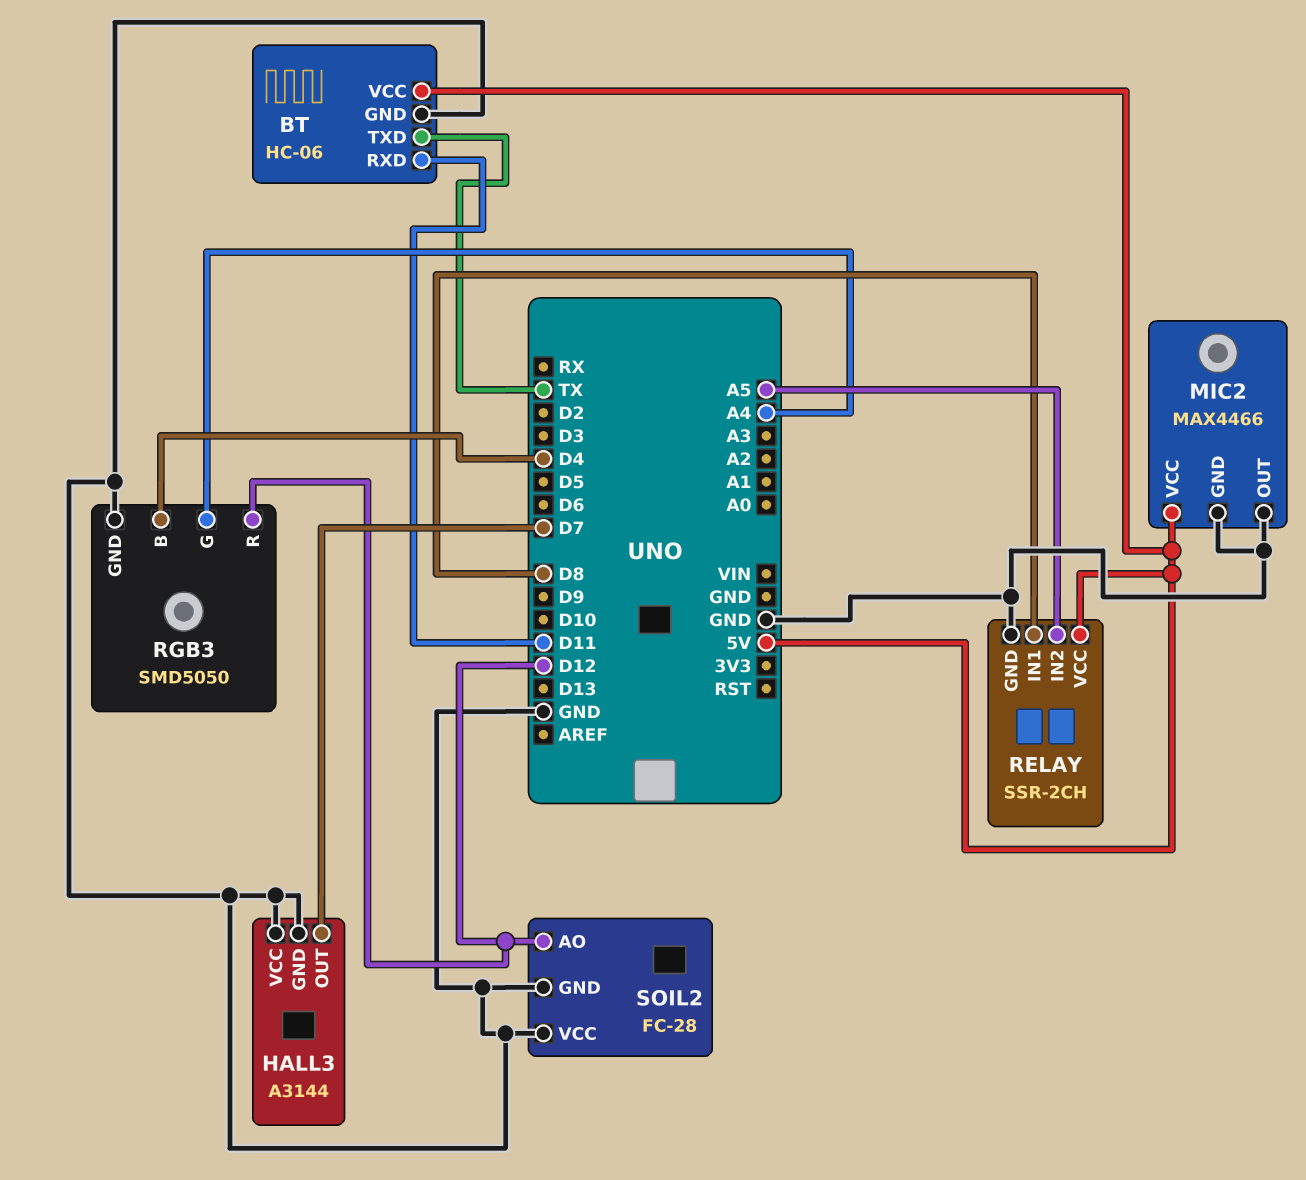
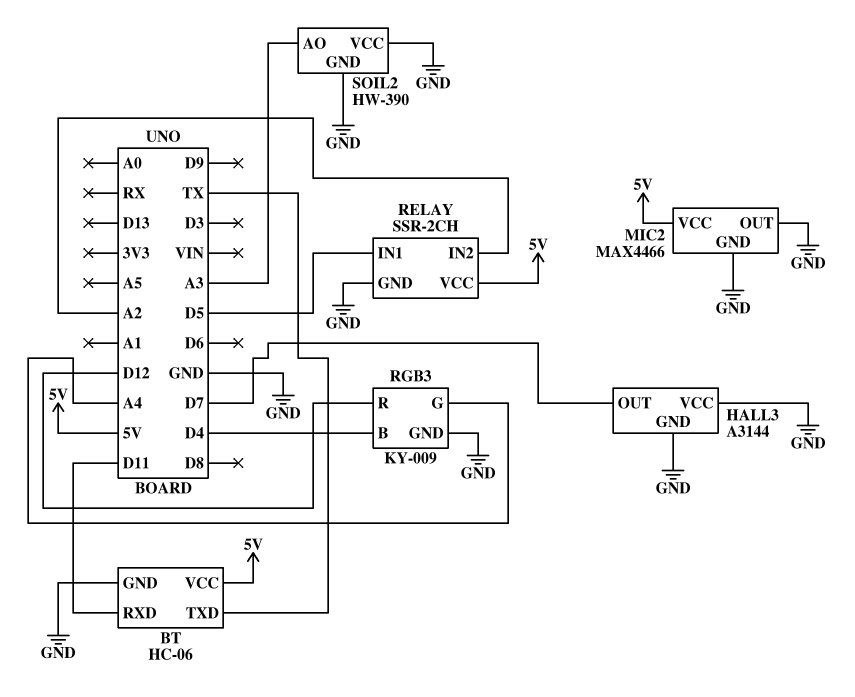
RELAY pin IN1: D8 -> D5
RELAY pin IN2: A5 -> A2
RGB3: SMD5050 -> KY-009
SOIL2: FC-28 -> HW-390
SOIL2 pin AO: D12 -> A3

